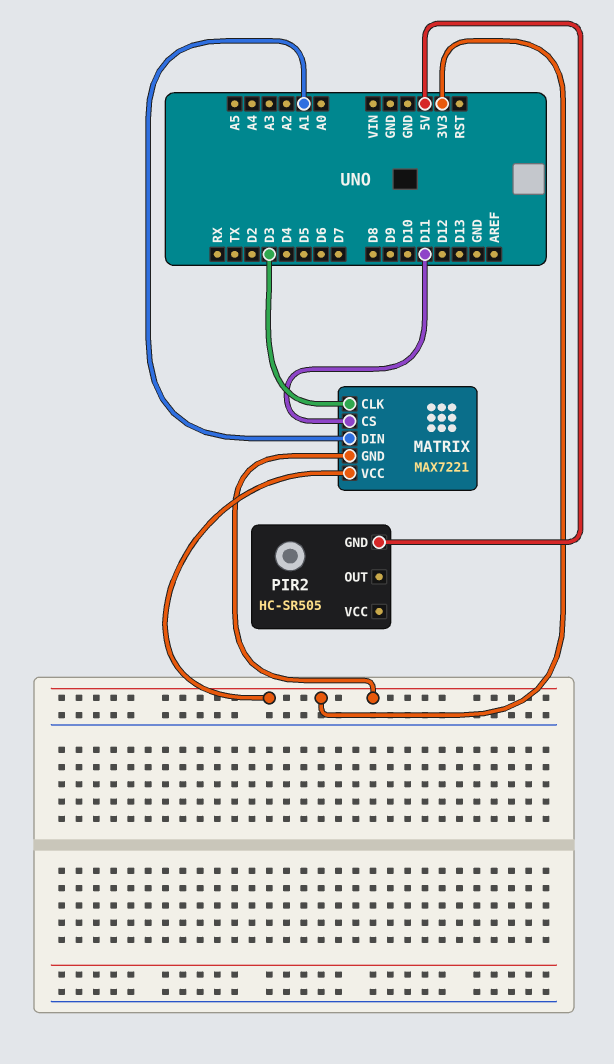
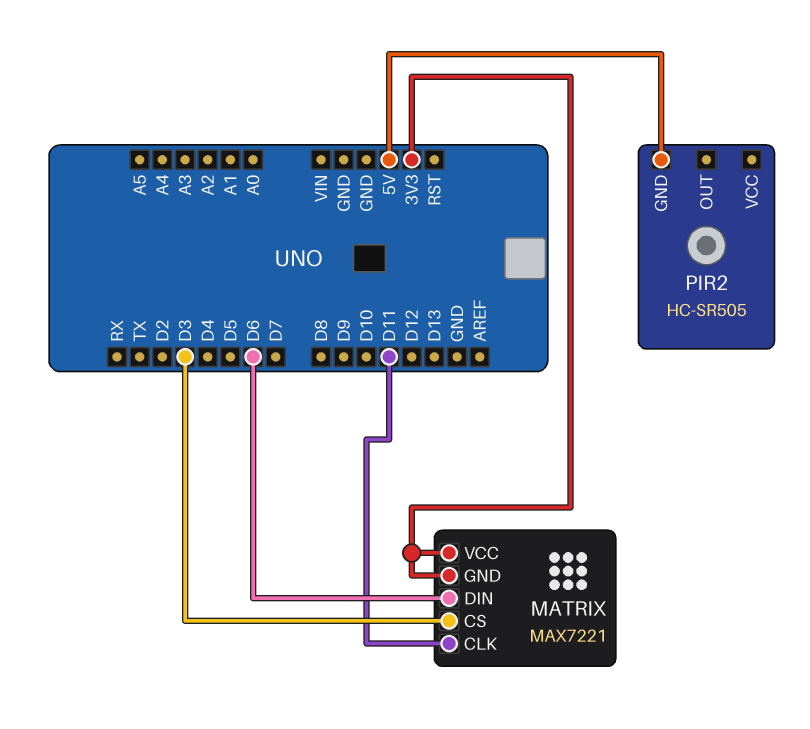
MATRIX pin CLK: D3 -> D11
MATRIX pin CS: D11 -> D3
MATRIX pin DIN: A1 -> D6

